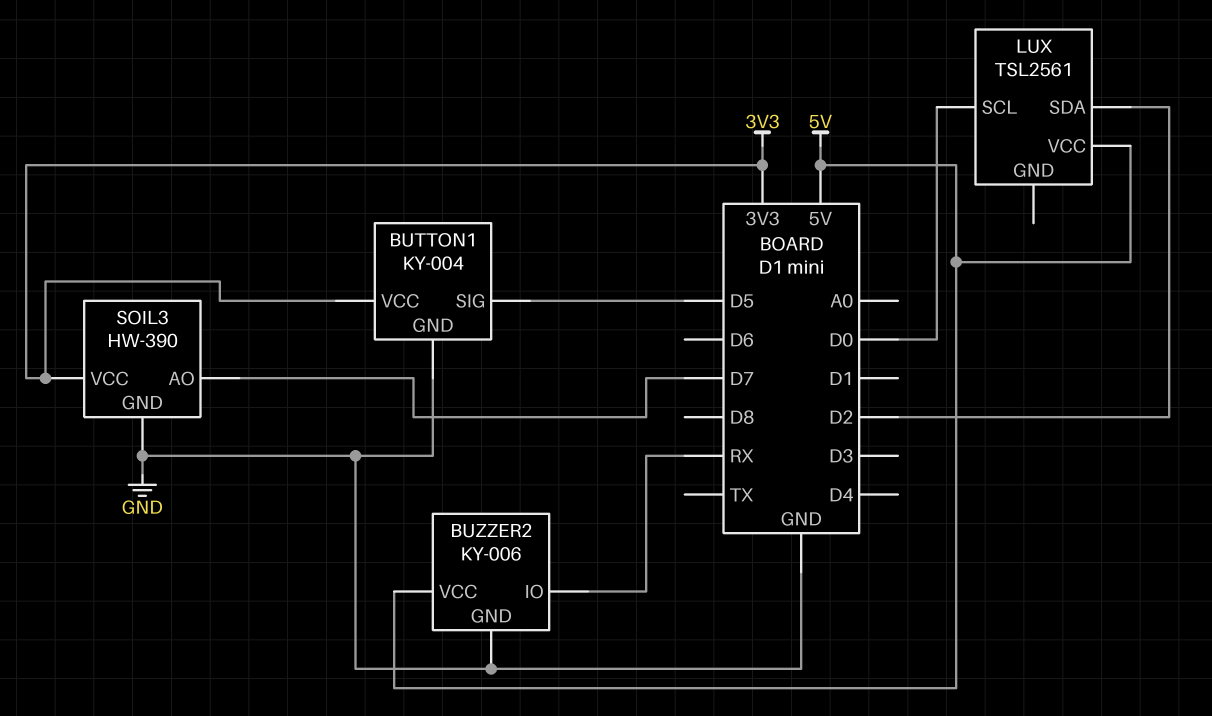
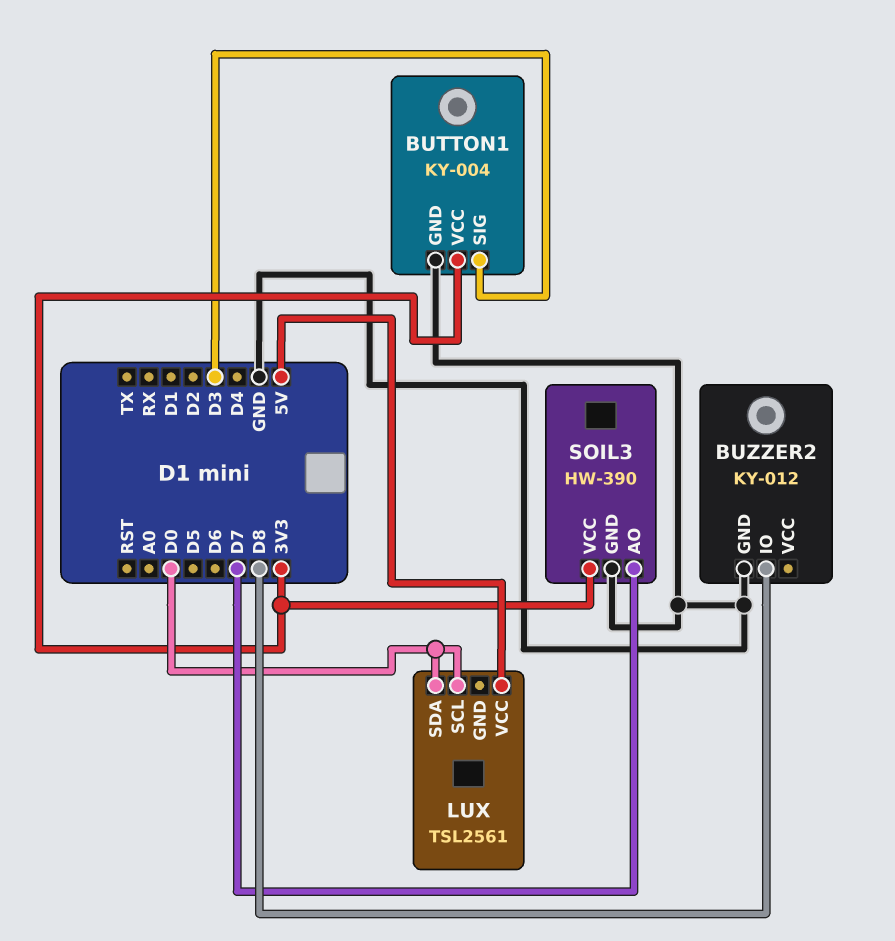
BUTTON1 pin SIG: D5 -> D3
BUZZER2: KY-006 -> KY-012
BUZZER2 pin IO: RX -> D8
BUZZER2 pin VCC: 5V -> none
LUX pin SDA: D2 -> D0

